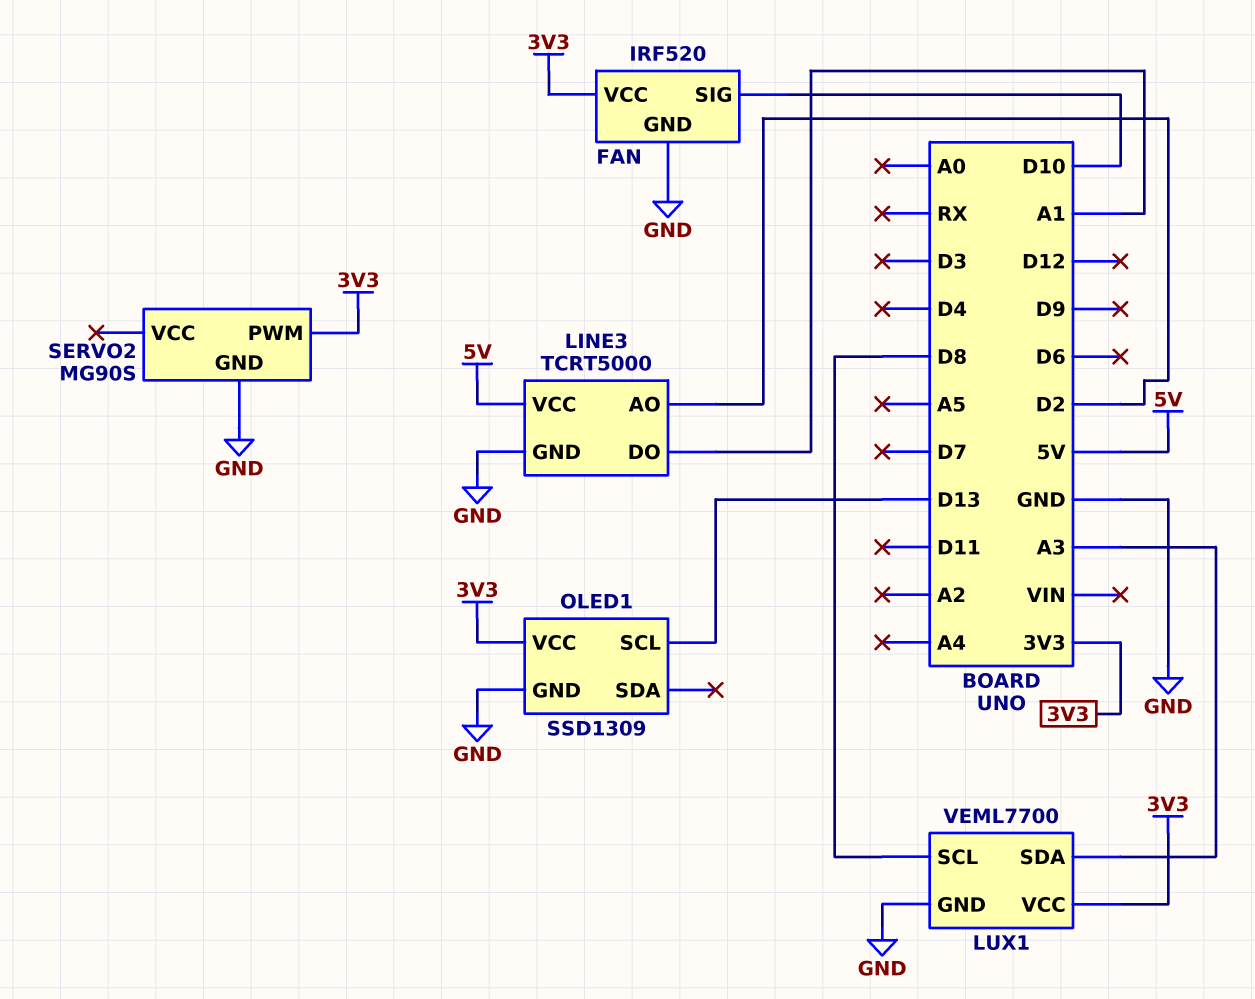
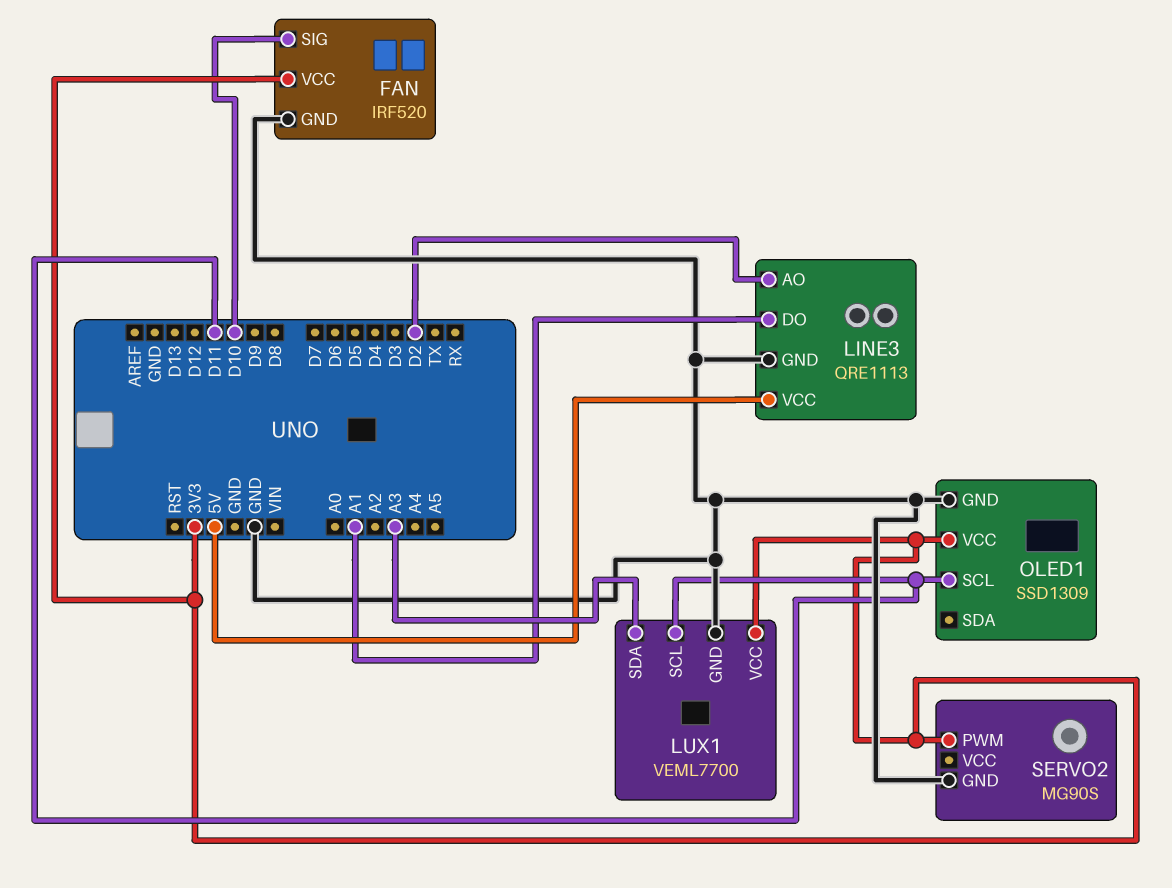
LINE3: TCRT5000 -> QRE1113
LUX1 pin SCL: D8 -> D11
OLED1 pin SCL: D13 -> D11

